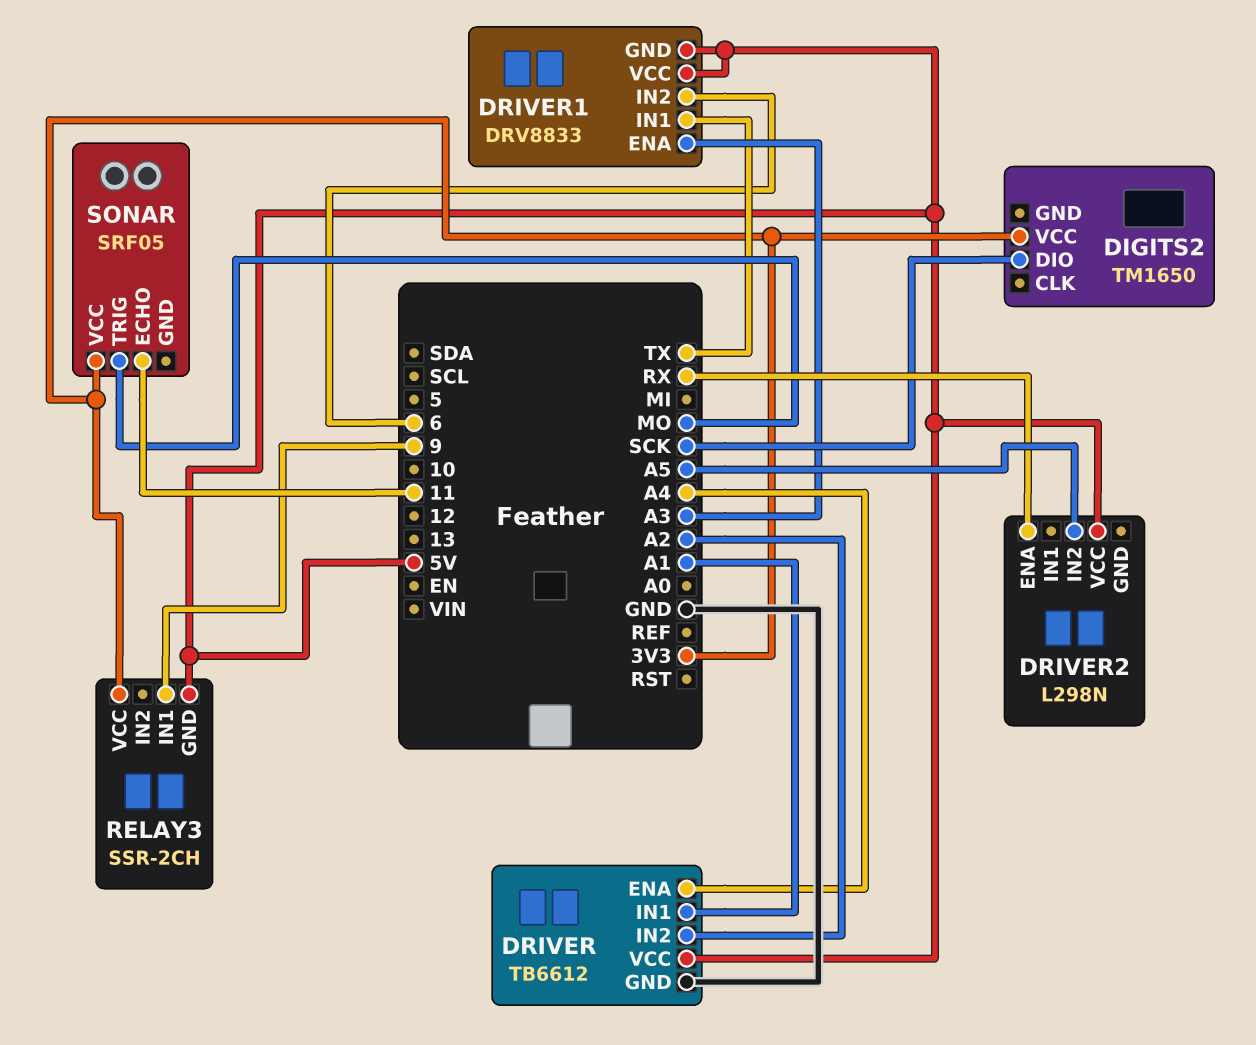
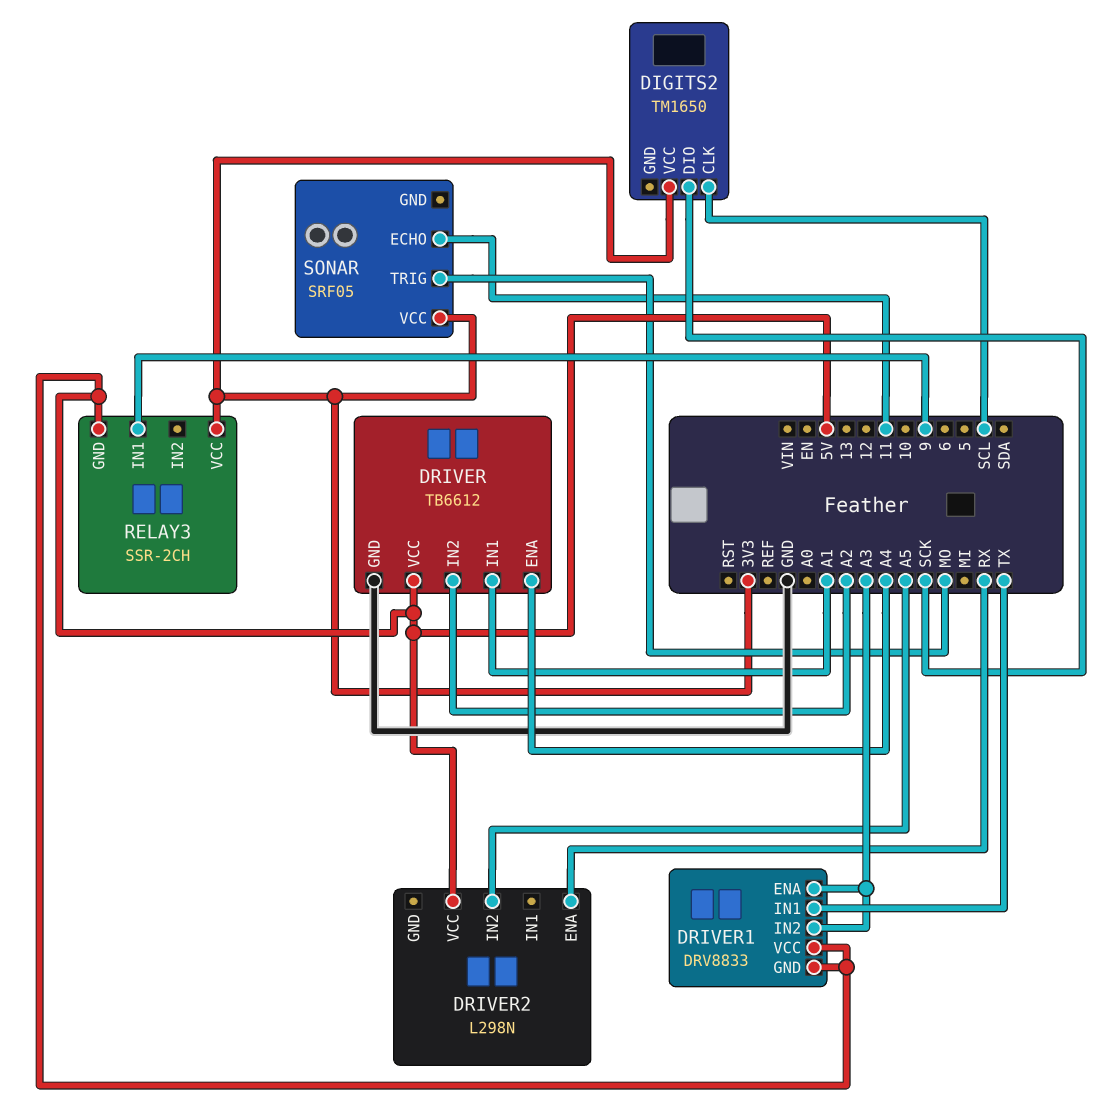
DIGITS2 pin CLK: none -> SCL
DRIVER1 pin IN2: 6 -> A3

